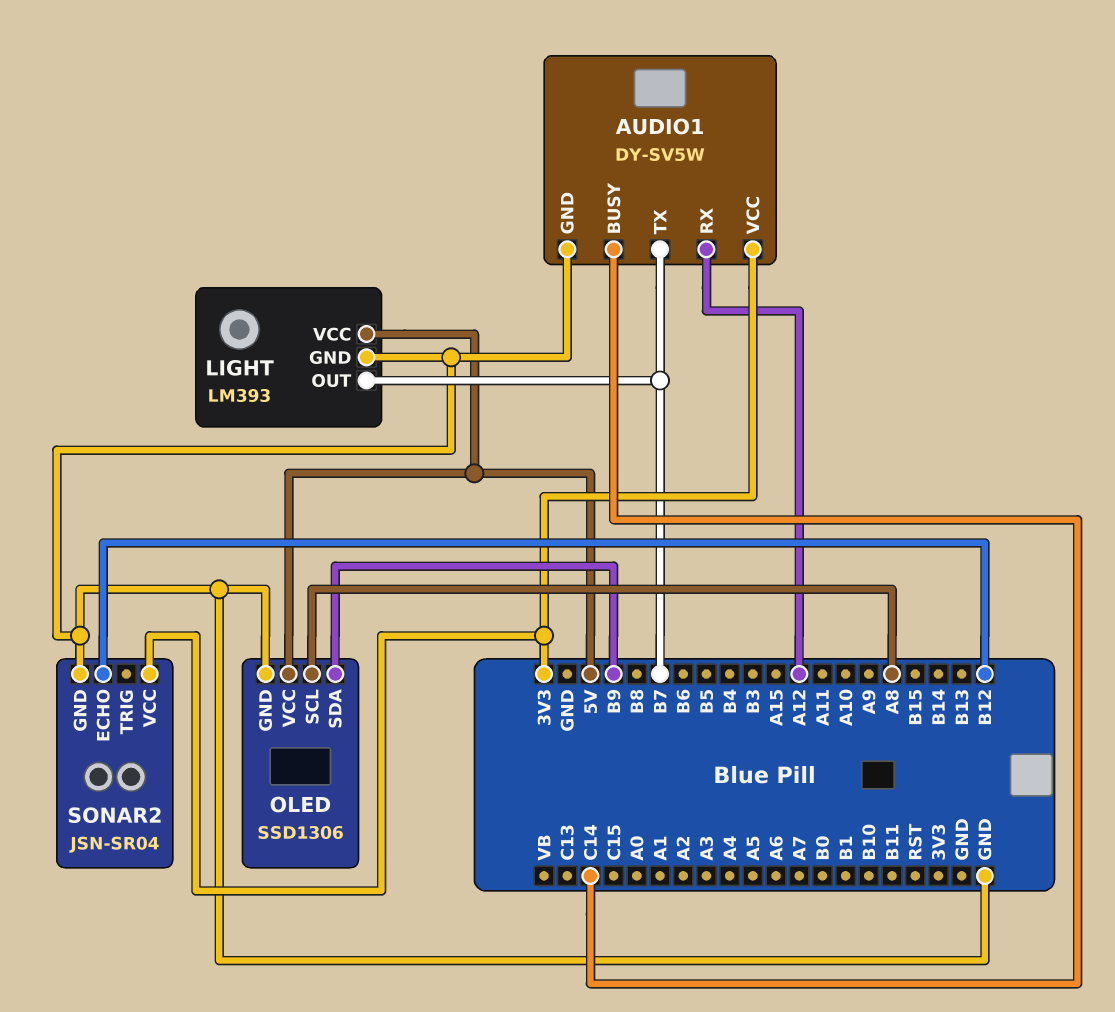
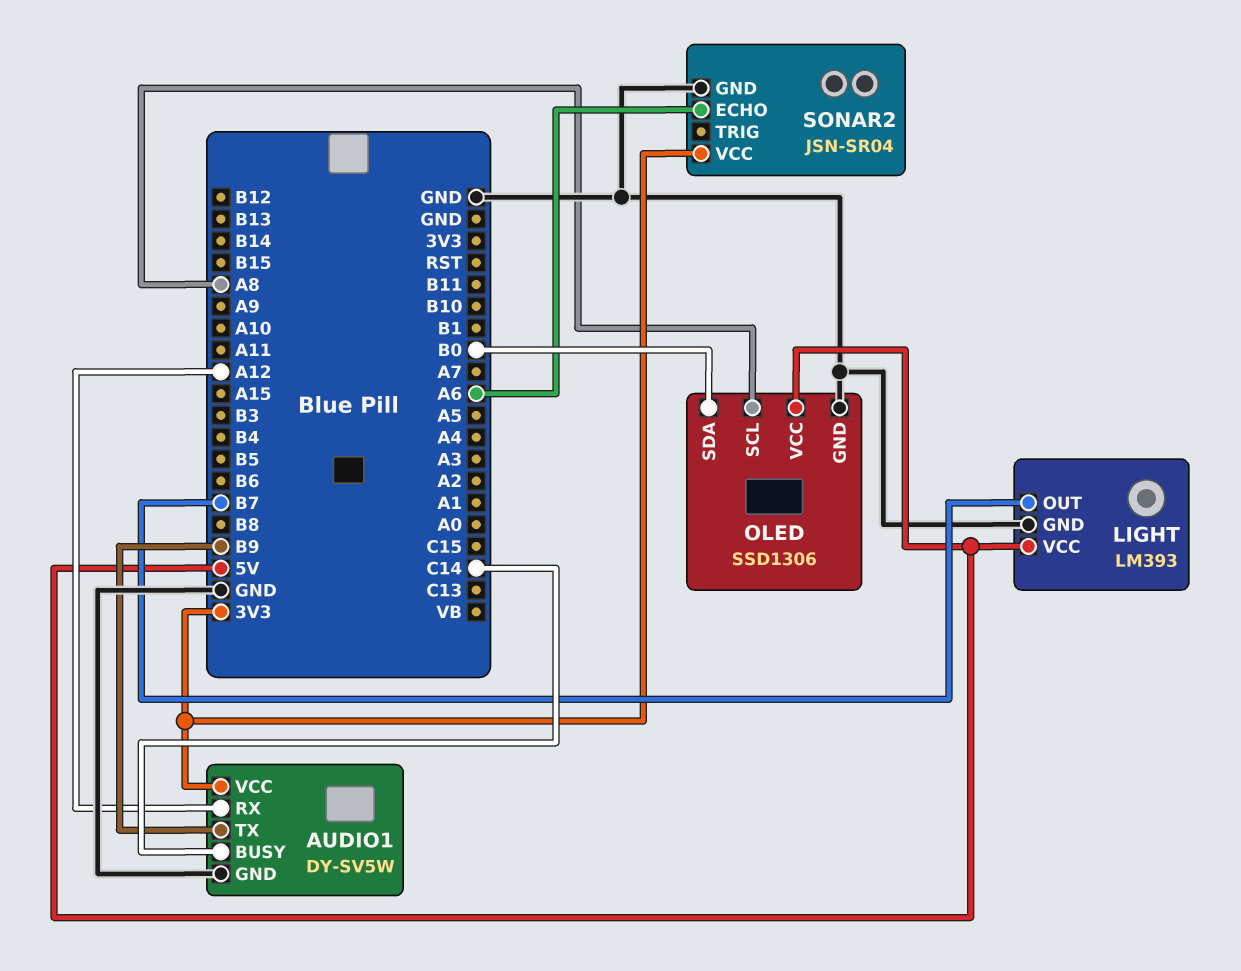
AUDIO1 pin TX: B7 -> B9
OLED pin SDA: B9 -> B0
SONAR2 pin ECHO: B12 -> A6

